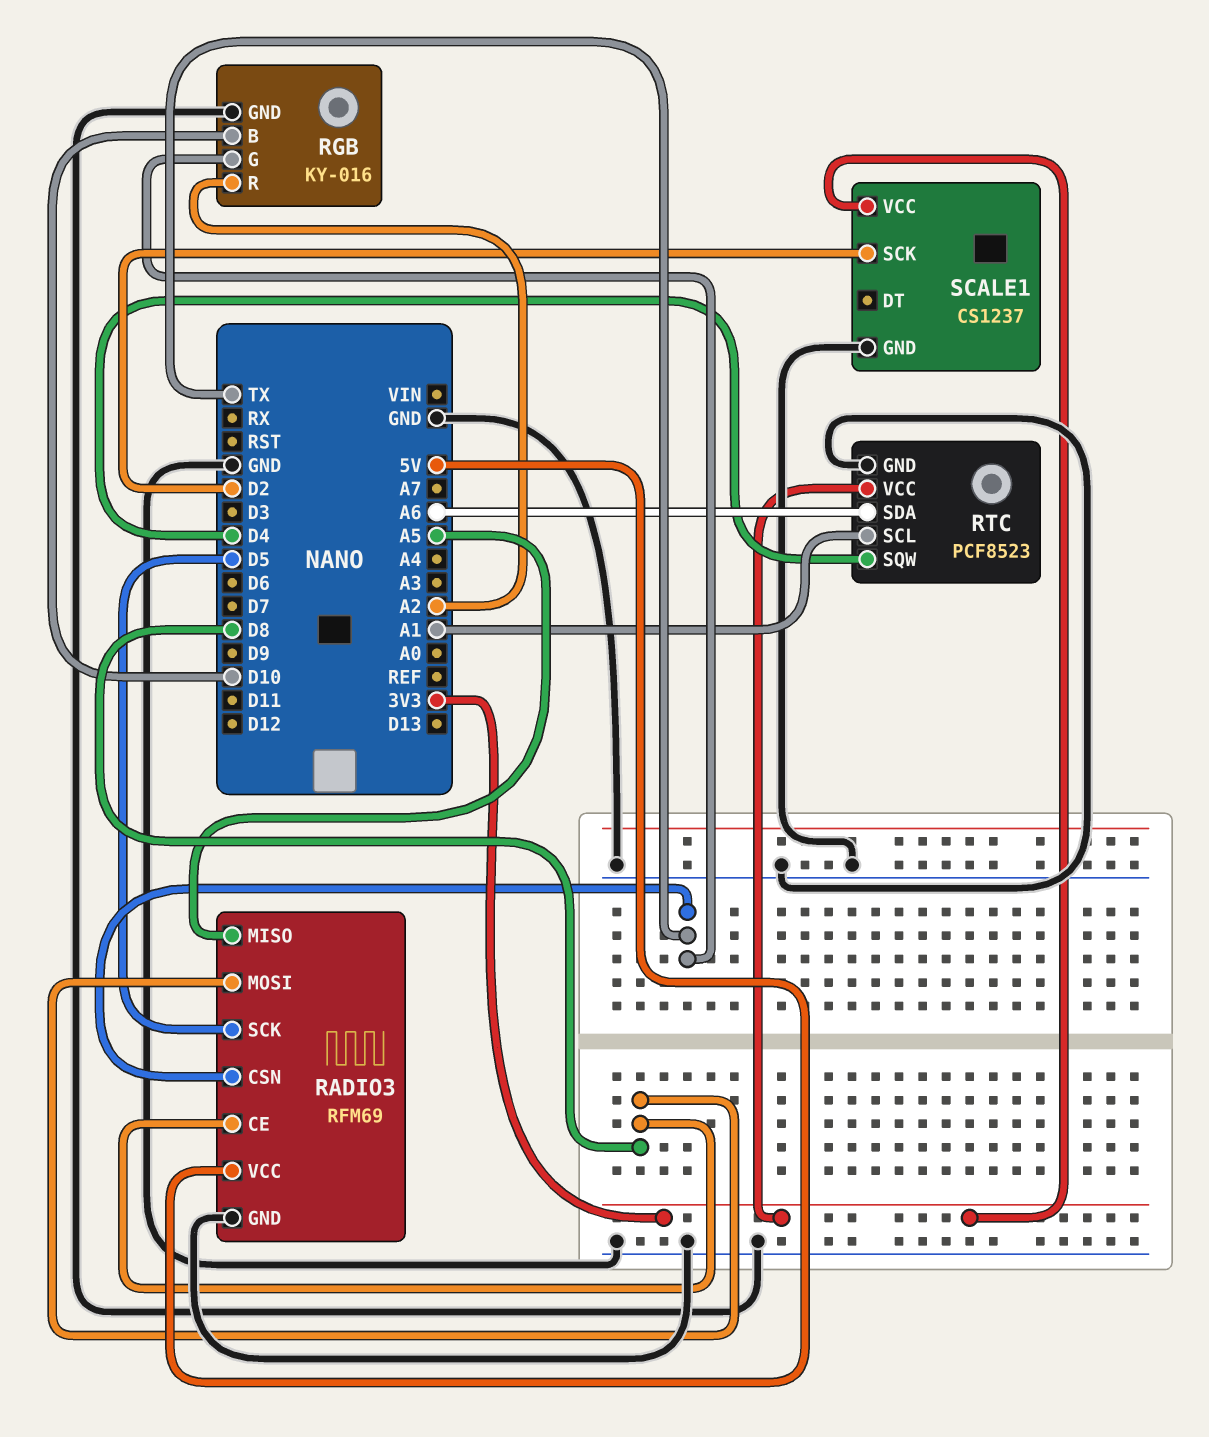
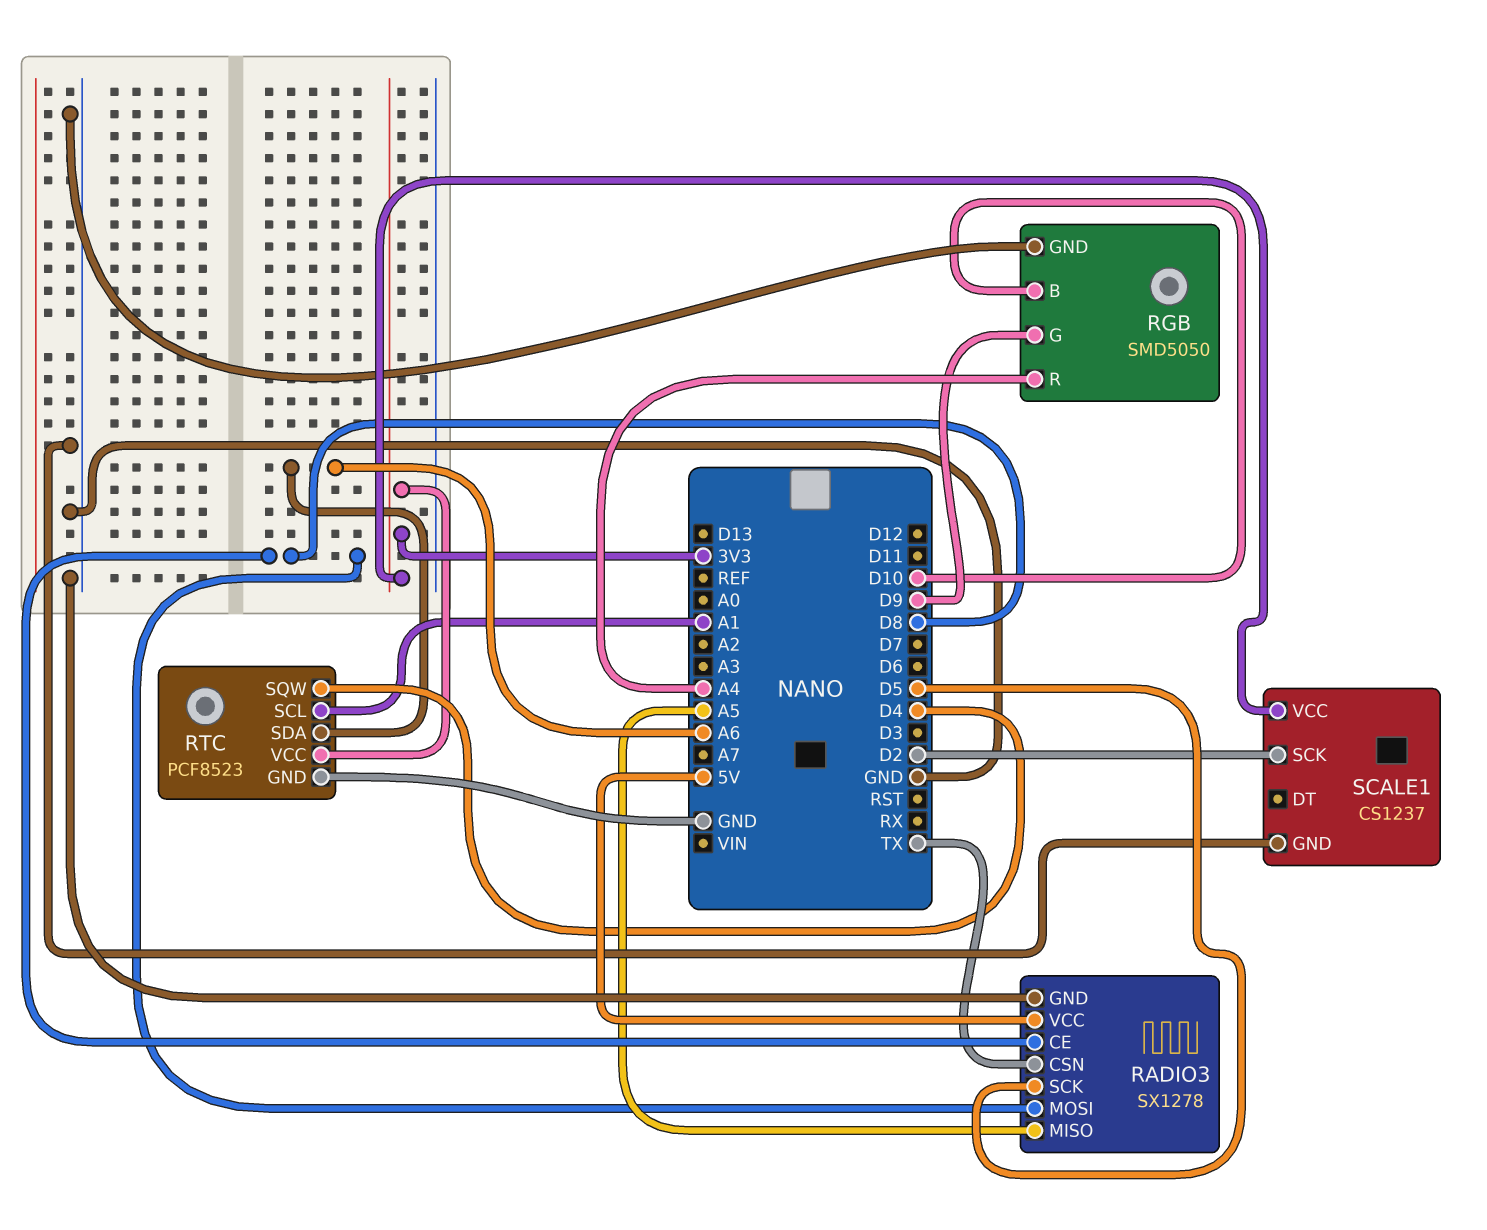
RADIO3: RFM69 -> SX1278
RGB: KY-016 -> SMD5050
RGB pin G: TX -> D9
RGB pin R: A2 -> A4

